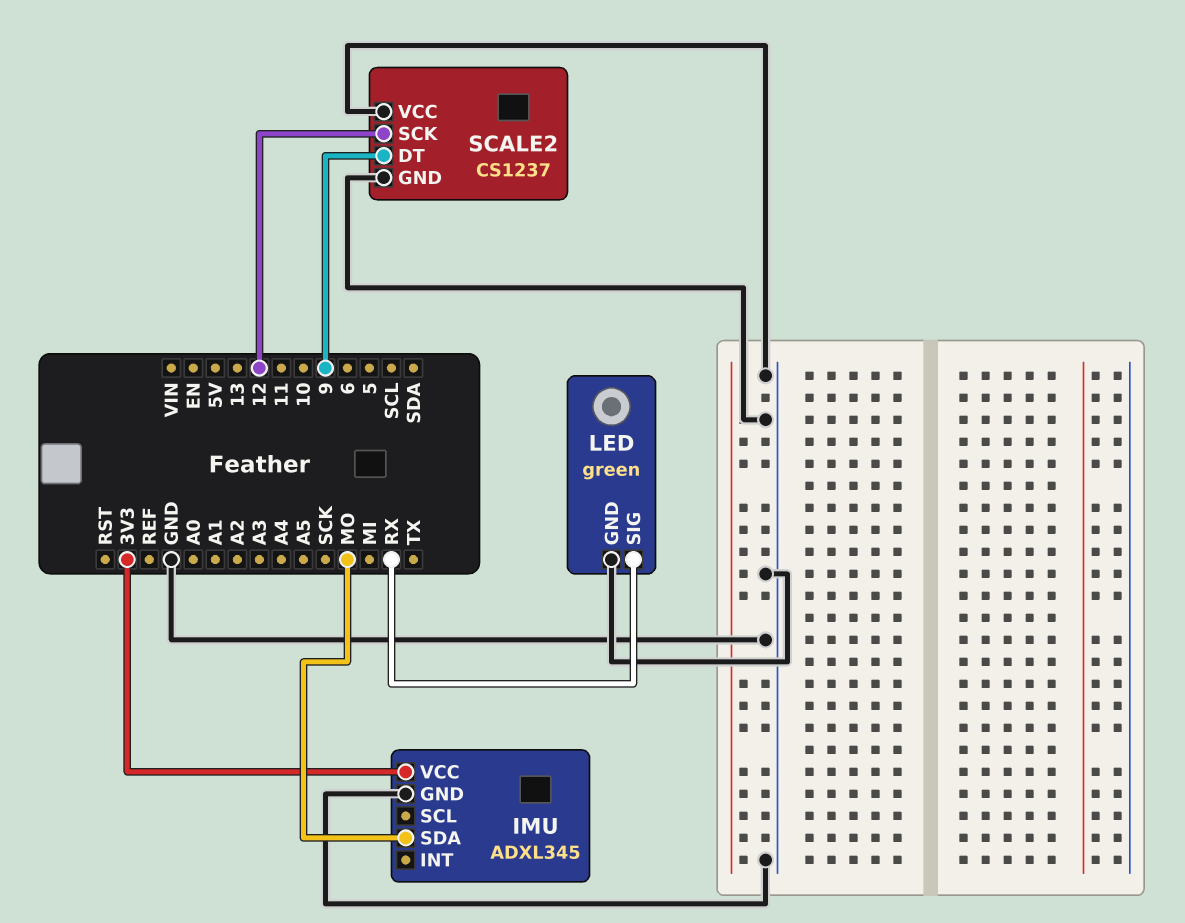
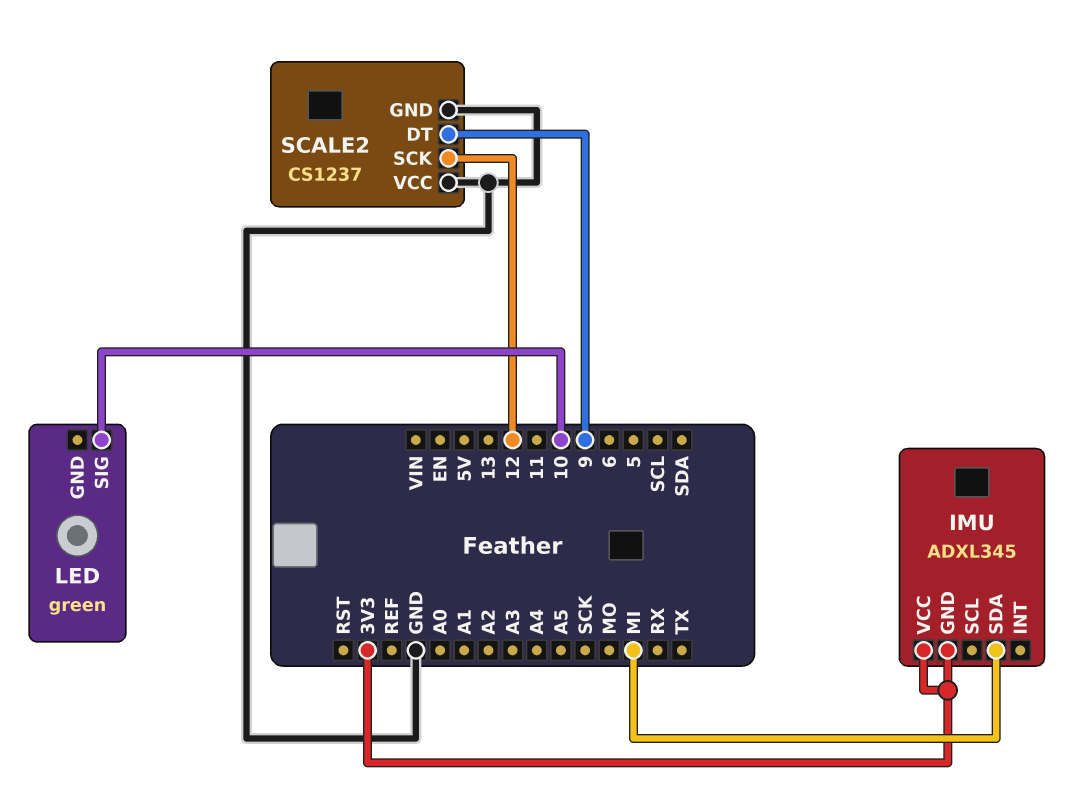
IMU pin GND: GND -> 3V3
IMU pin SDA: MO -> MI
LED pin GND: GND -> none
LED pin SIG: RX -> 10

